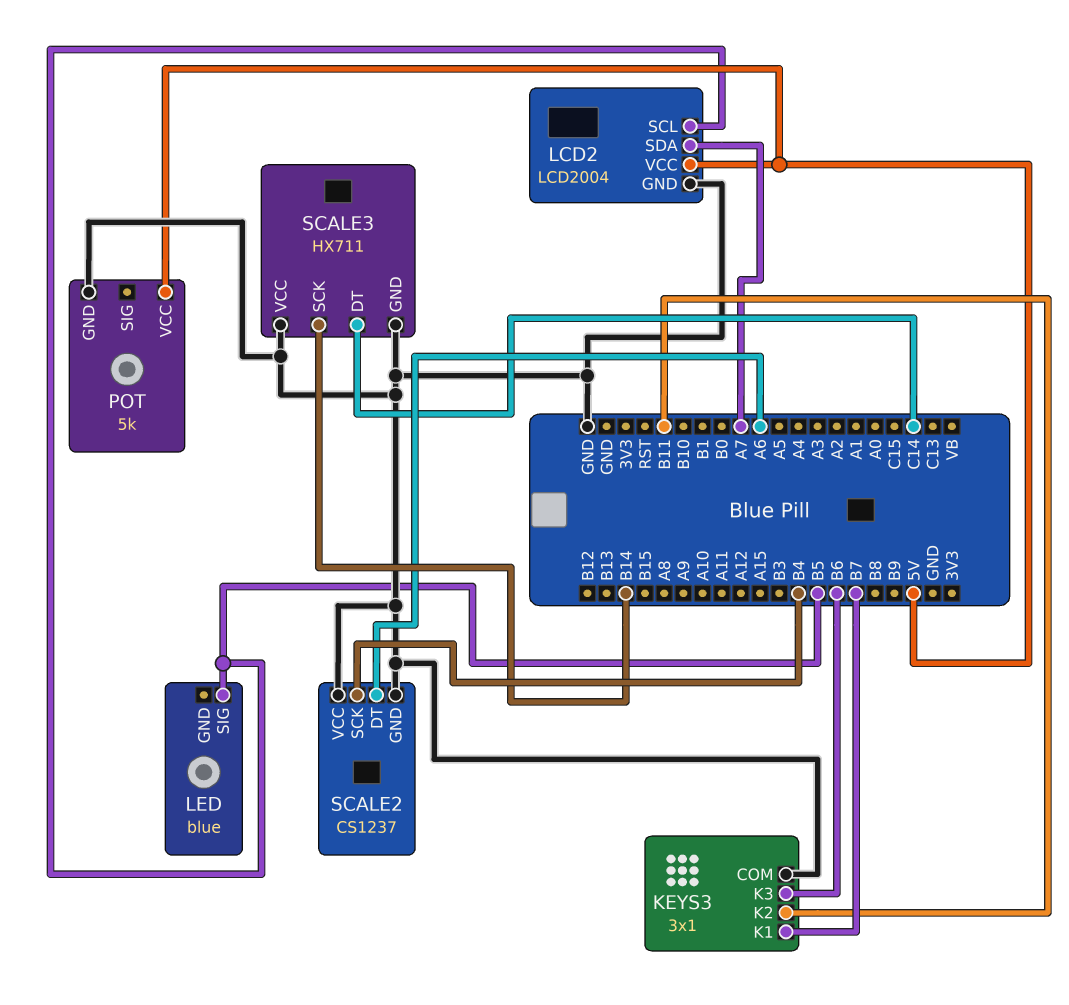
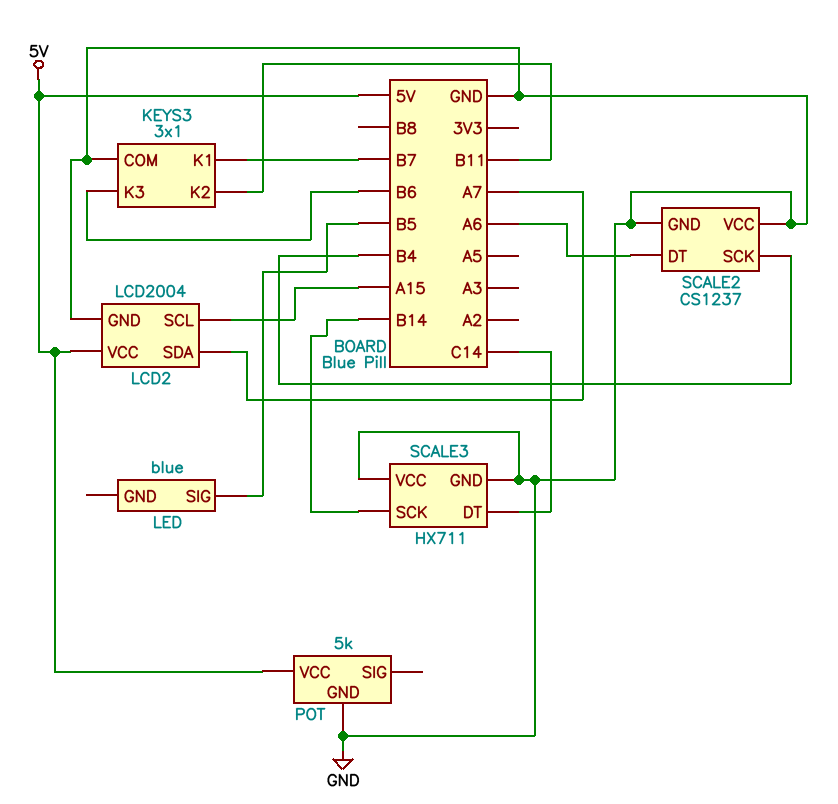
LCD2 pin SCL: B5 -> A15

